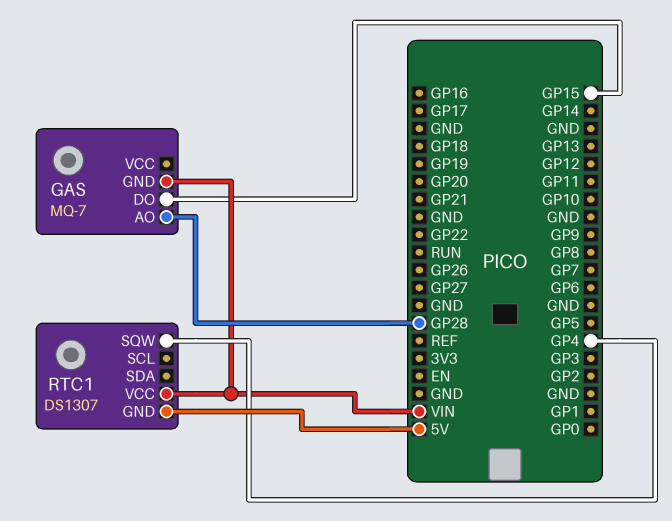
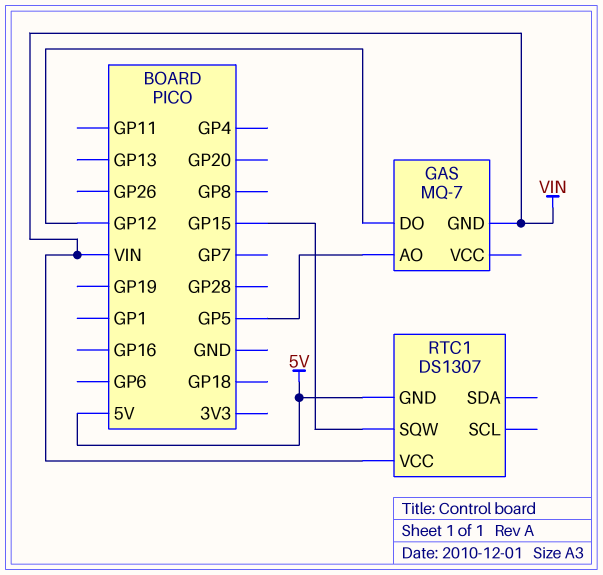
GAS pin AO: GP28 -> GP5
GAS pin DO: GP15 -> GP12
RTC1 pin SQW: GP4 -> GP15

